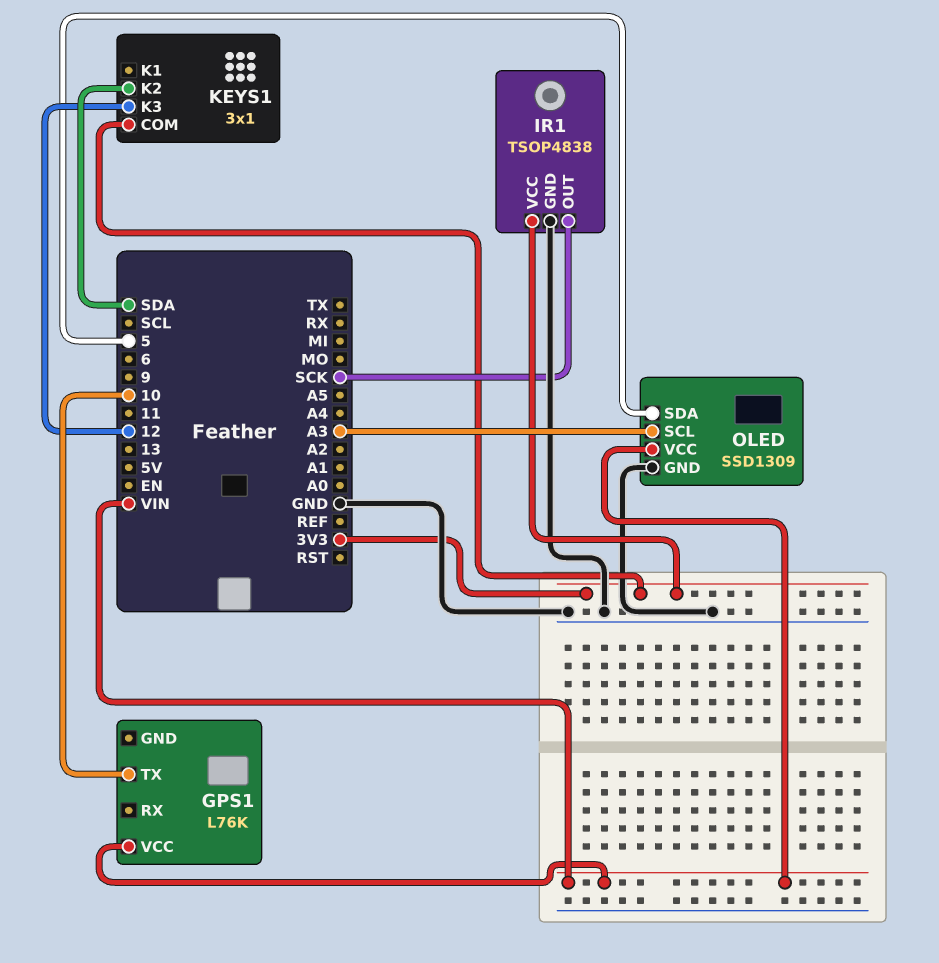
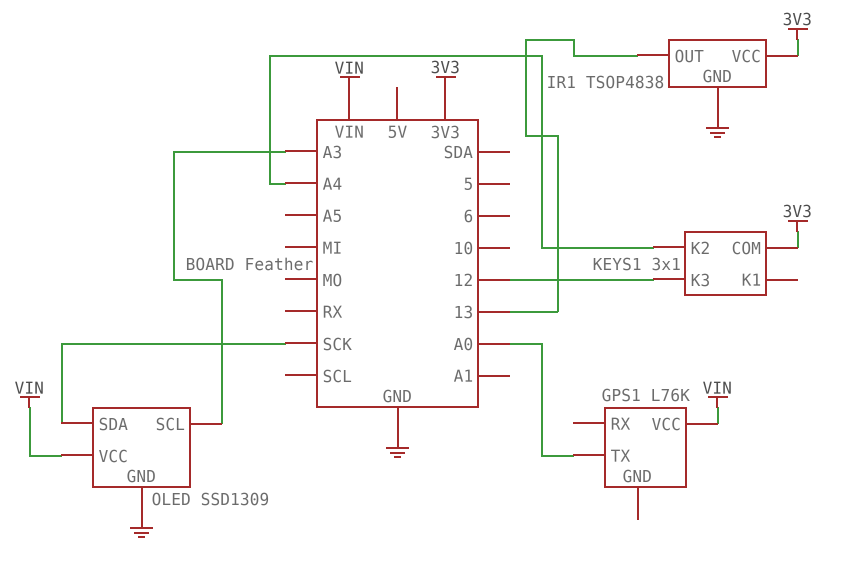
GPS1 pin TX: 10 -> A0
IR1 pin OUT: SCK -> 13
KEYS1 pin K2: SDA -> A4
OLED pin SDA: 5 -> SCK

